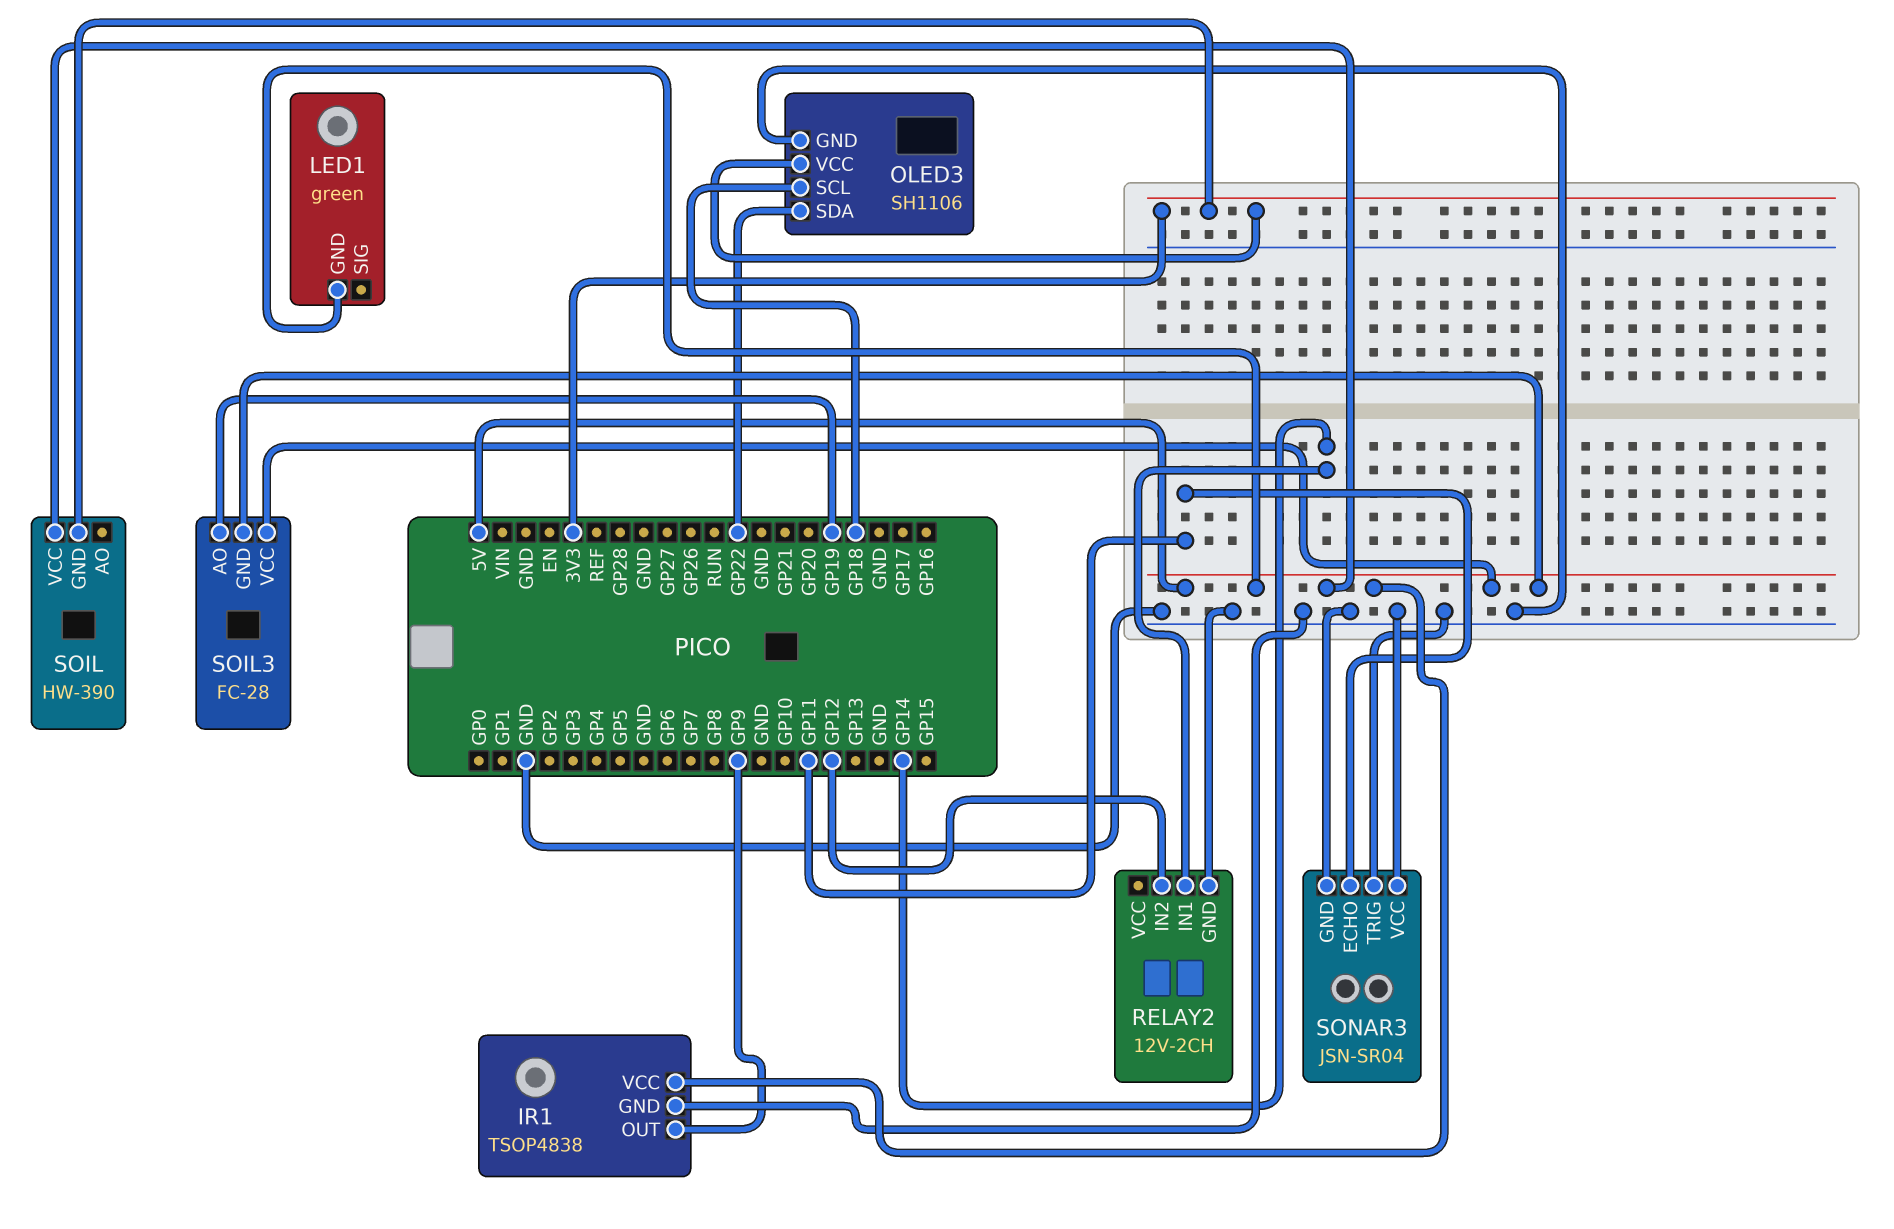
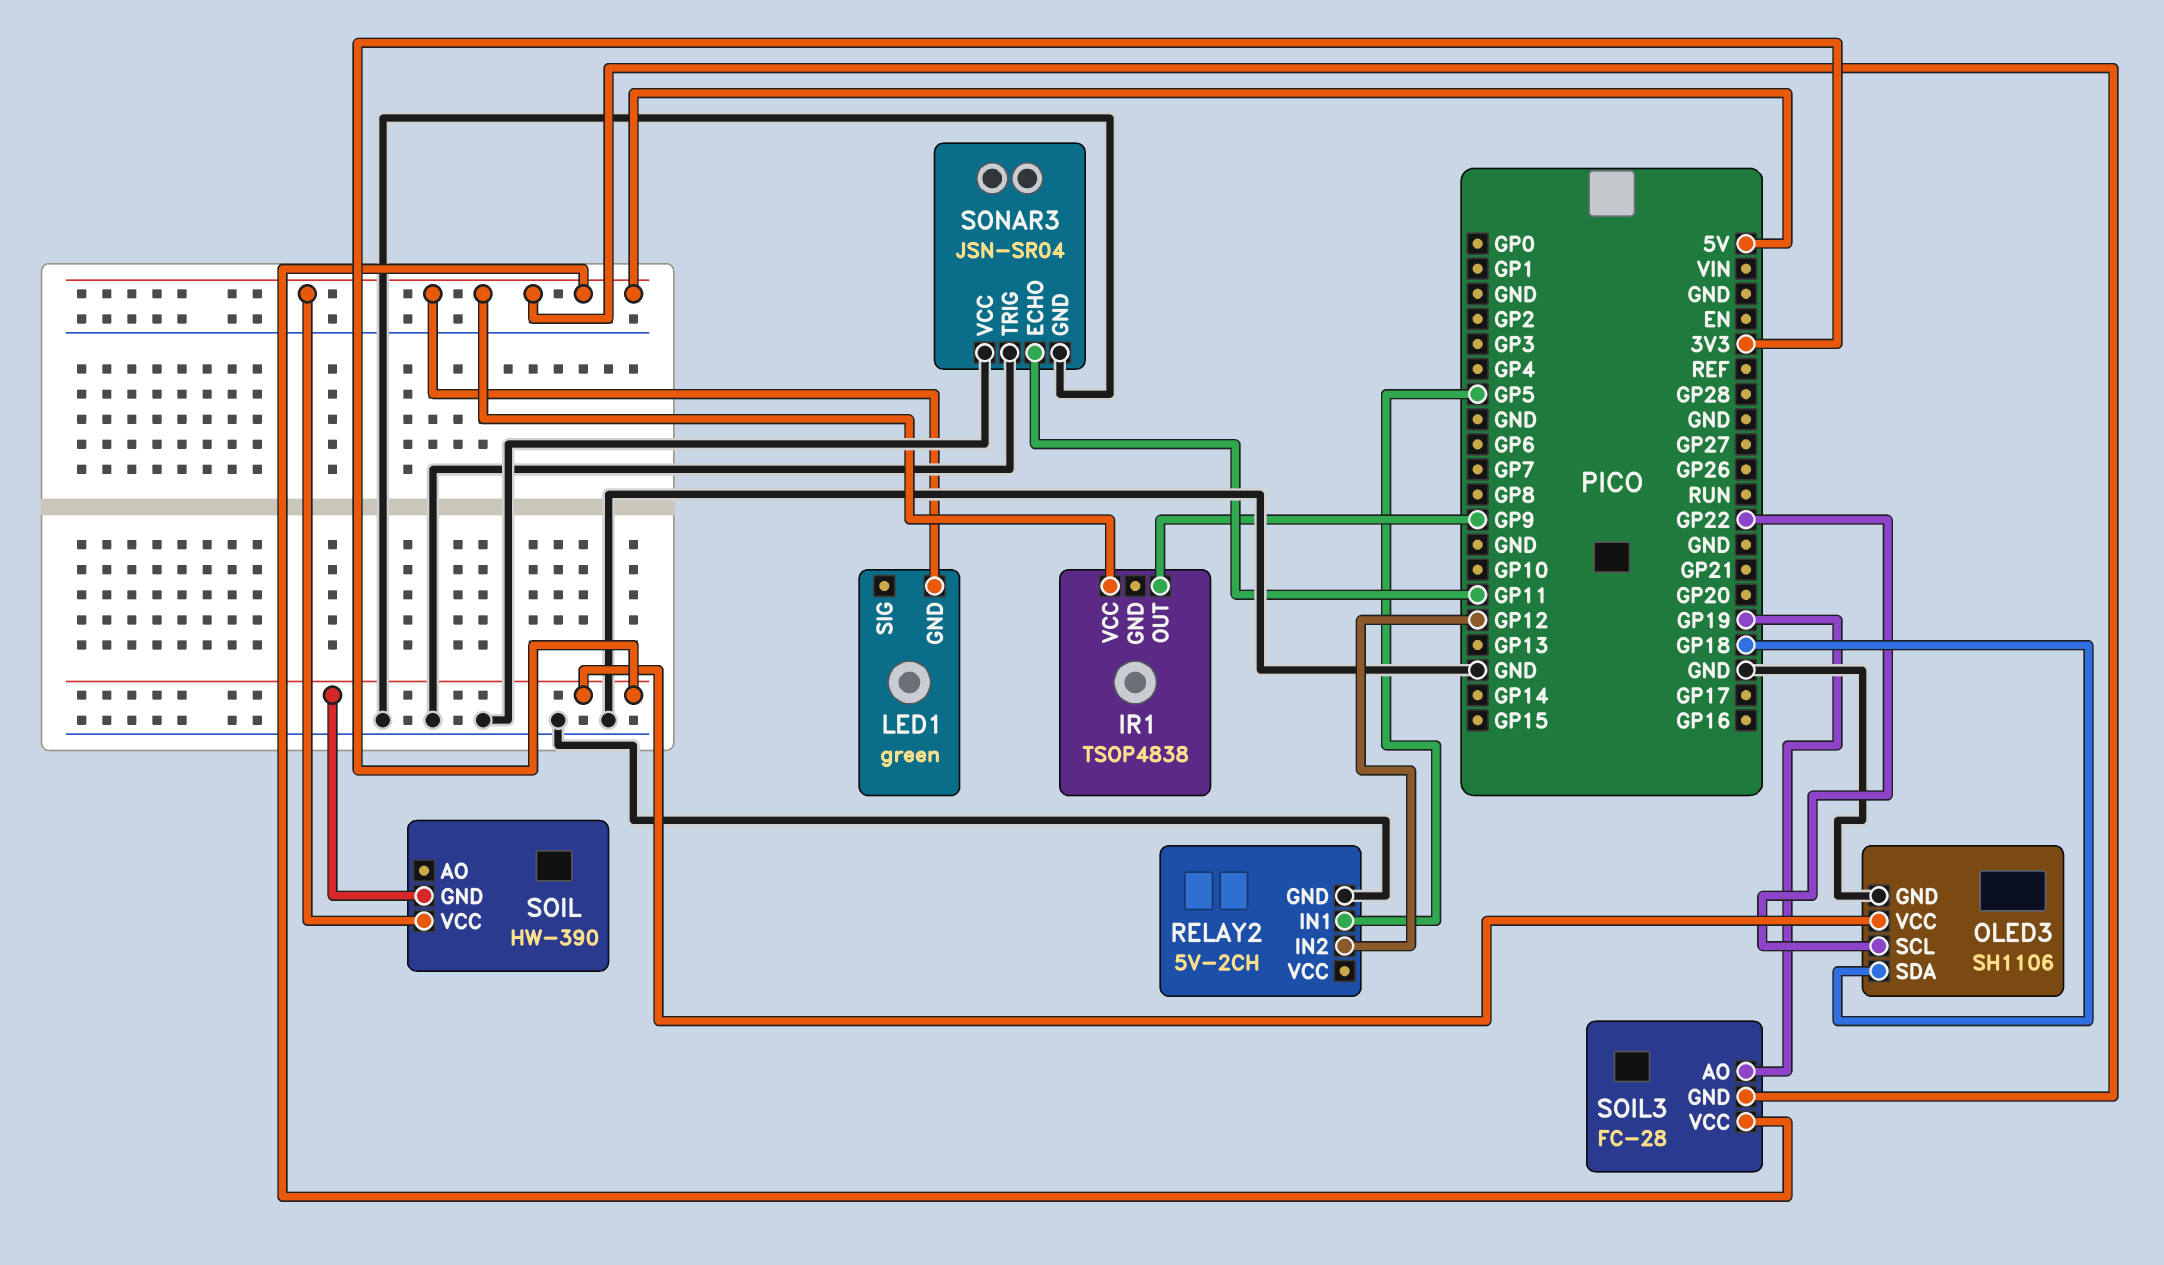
IR1 pin GND: GND -> none
OLED3 pin SCL: GP18 -> GP22
OLED3 pin SDA: GP22 -> GP18
RELAY2: 12V-2CH -> 5V-2CH
RELAY2 pin IN1: GP14 -> GP5

